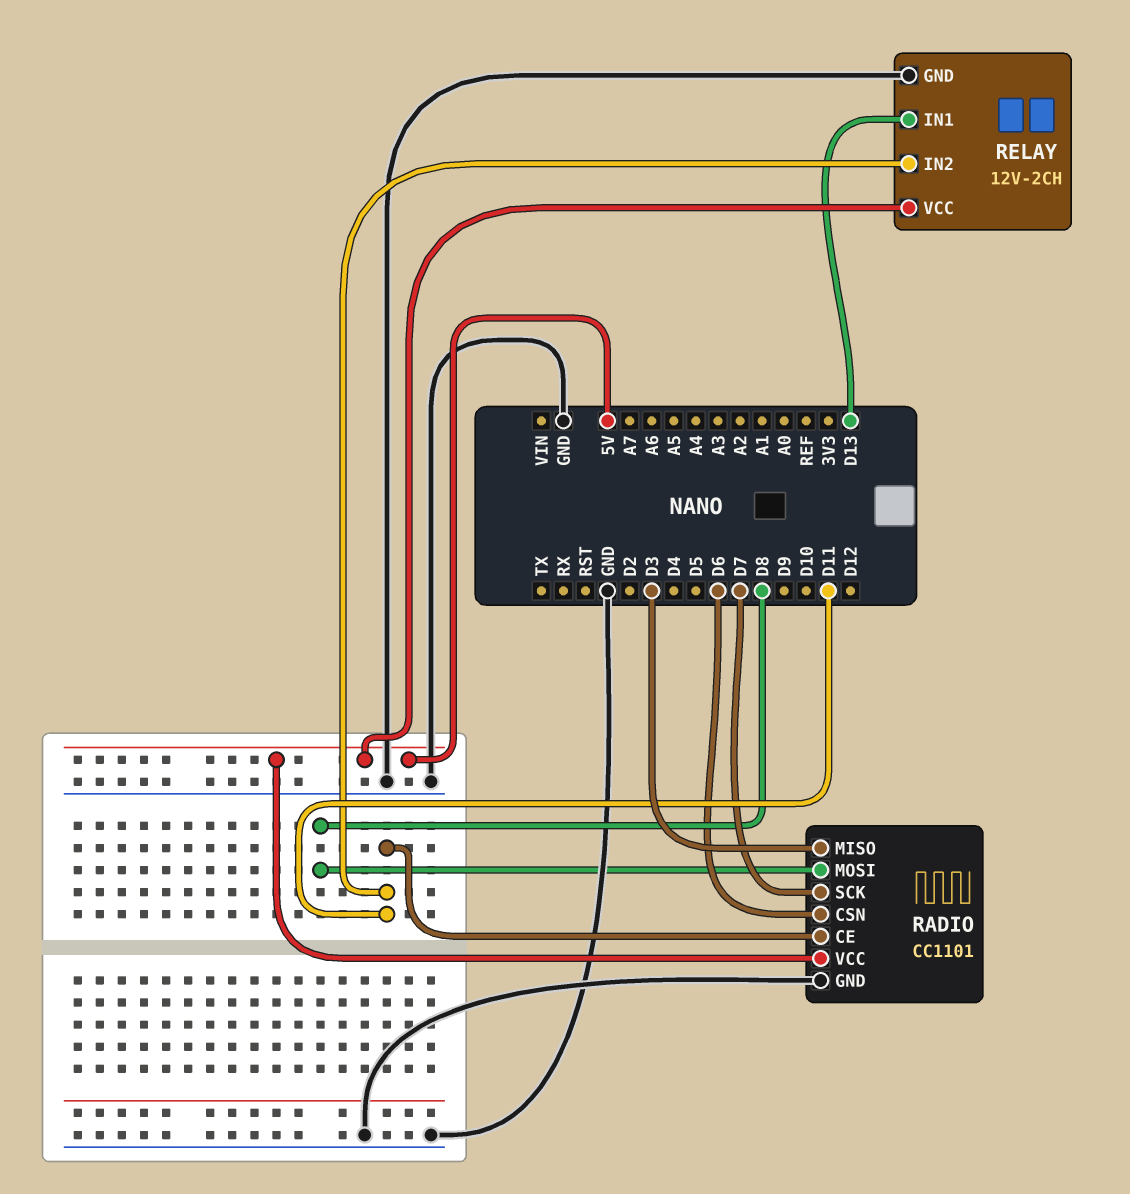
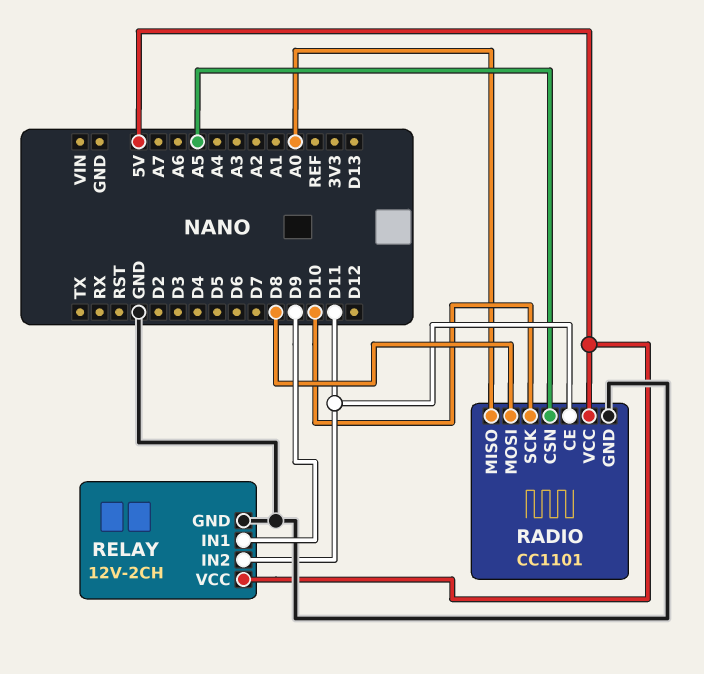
RADIO pin CSN: D6 -> A5
RADIO pin MISO: D3 -> A0
RADIO pin SCK: D7 -> D10
RELAY pin IN1: D13 -> D9

